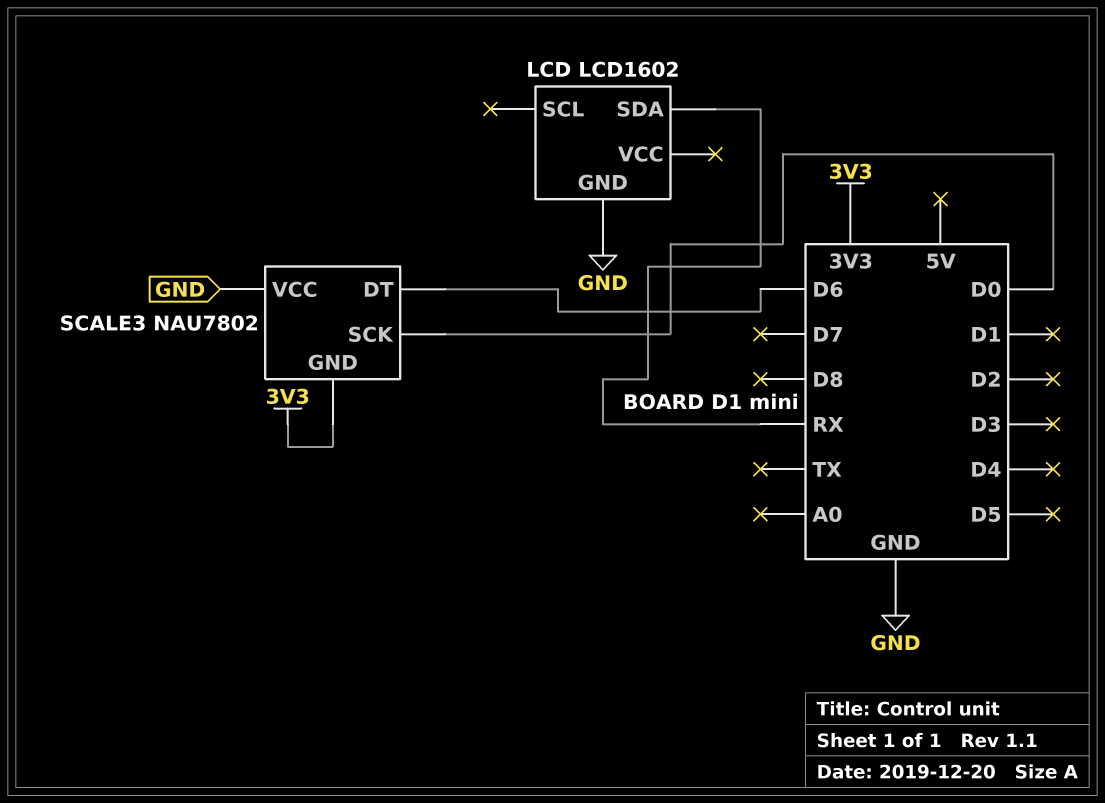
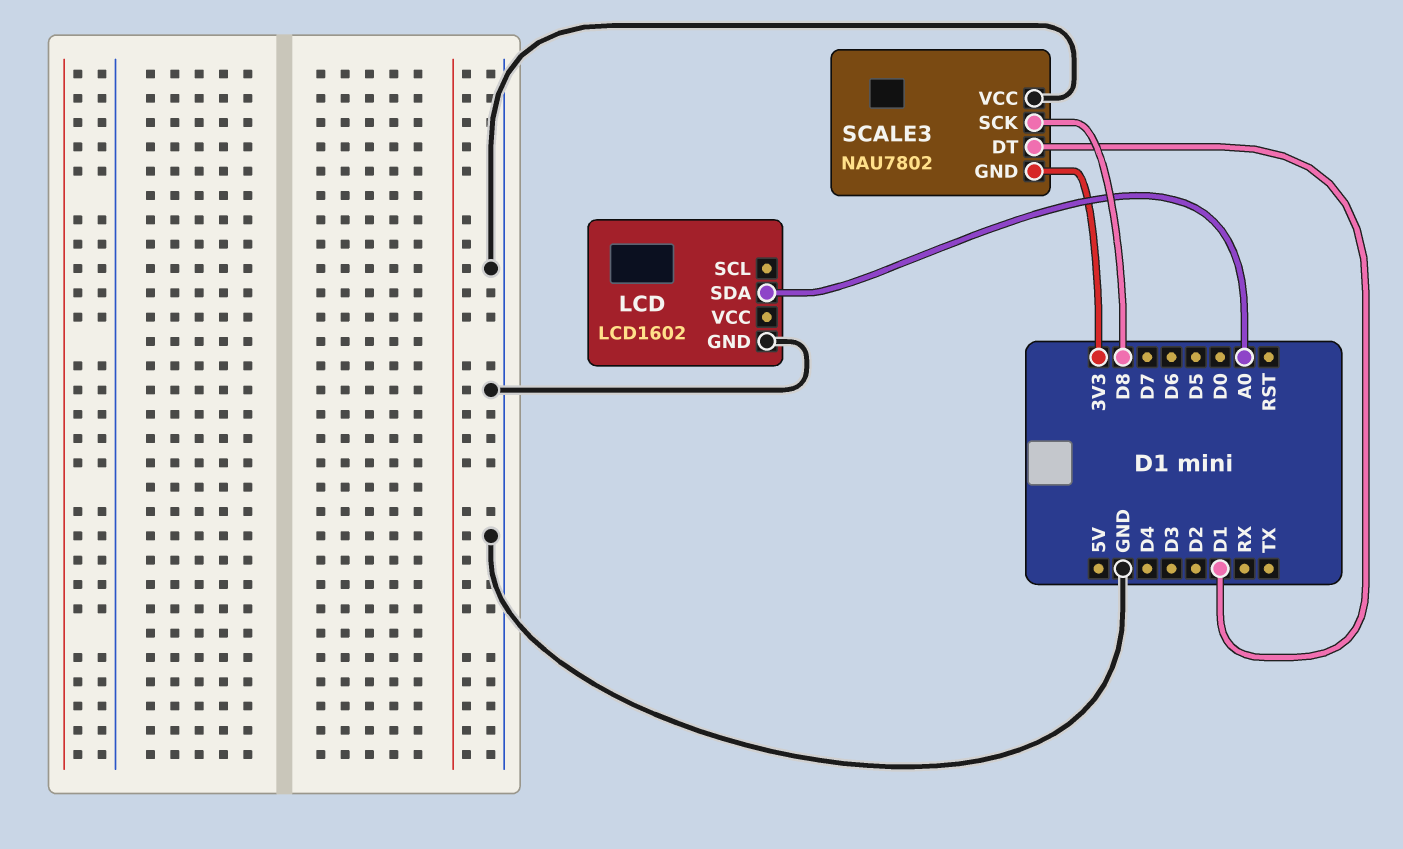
LCD pin SDA: RX -> A0
SCALE3 pin DT: D6 -> D1
SCALE3 pin SCK: D0 -> D8

